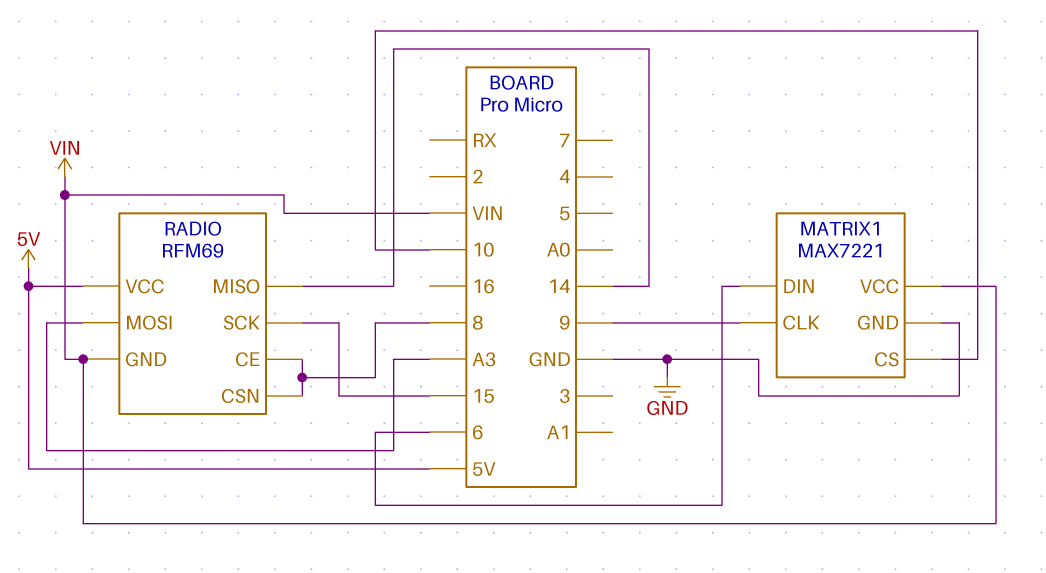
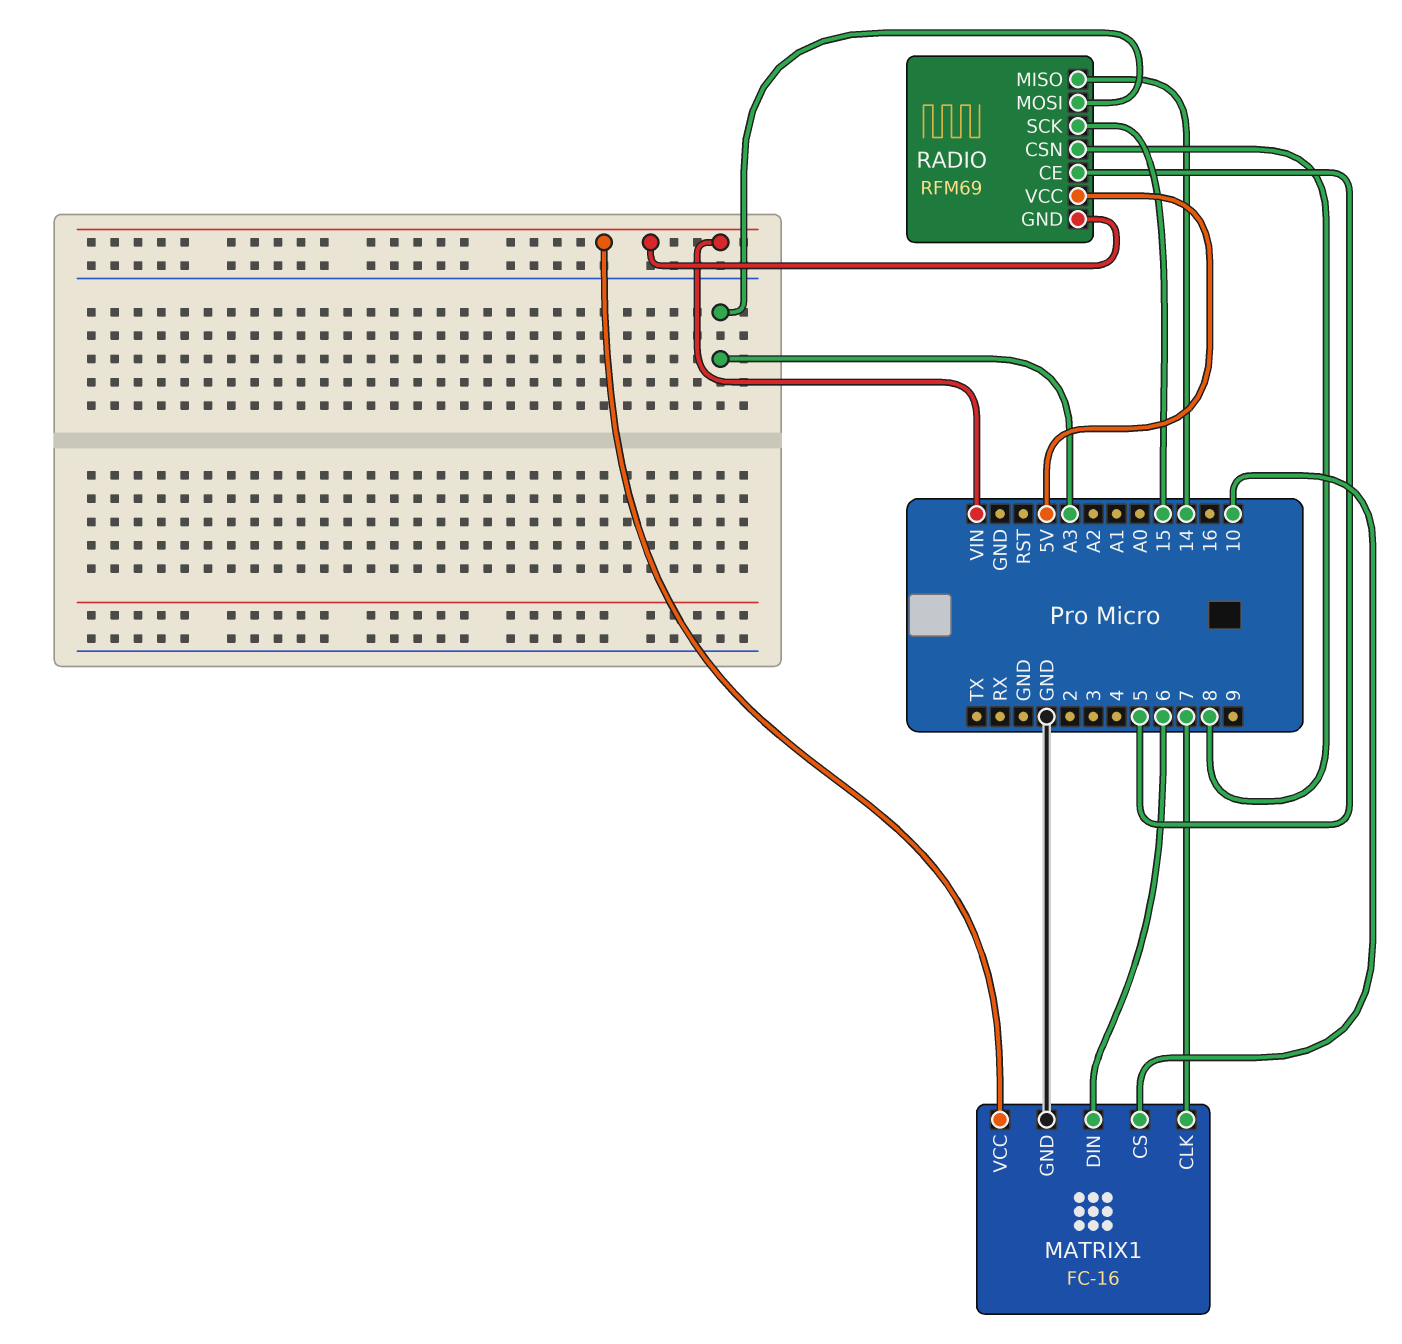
MATRIX1: MAX7221 -> FC-16
MATRIX1 pin CLK: 9 -> 7
RADIO pin CE: 8 -> 5

